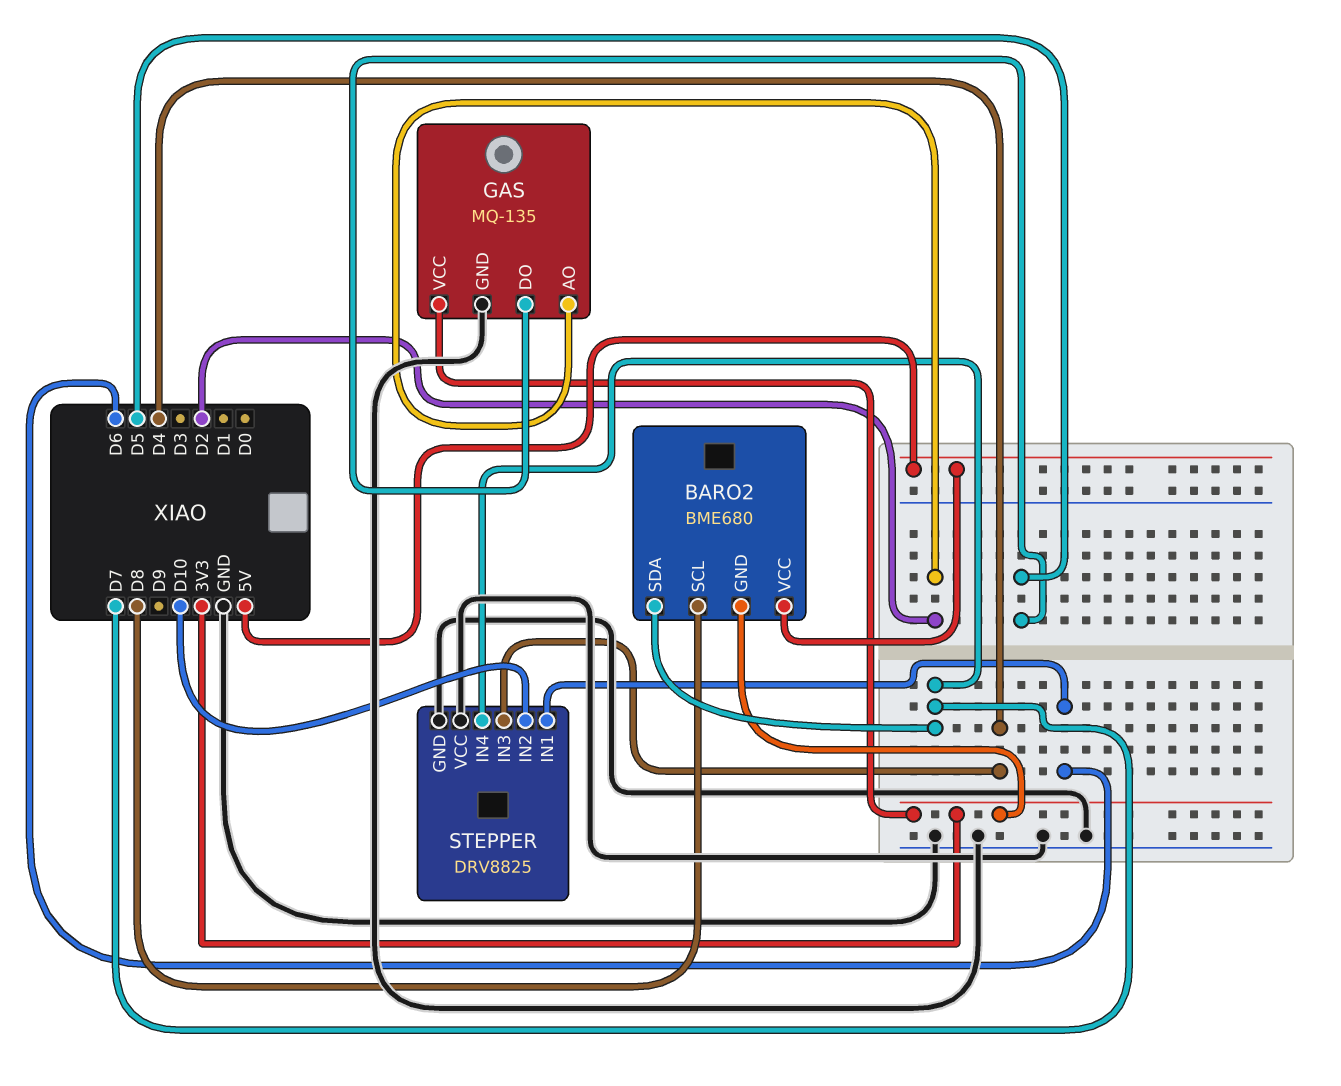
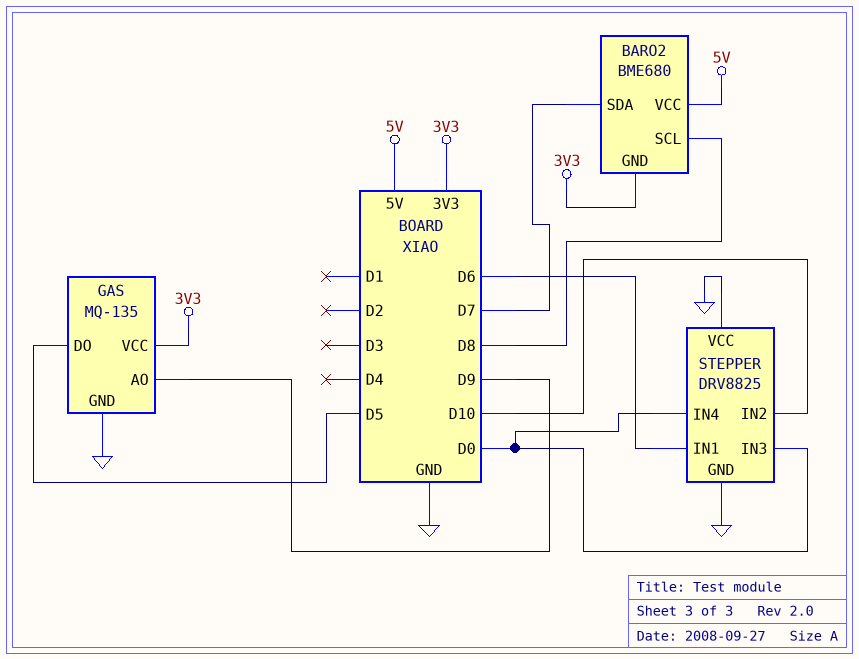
GAS pin AO: D2 -> D9
STEPPER pin IN3: D4 -> D0
STEPPER pin IN4: D7 -> D0

